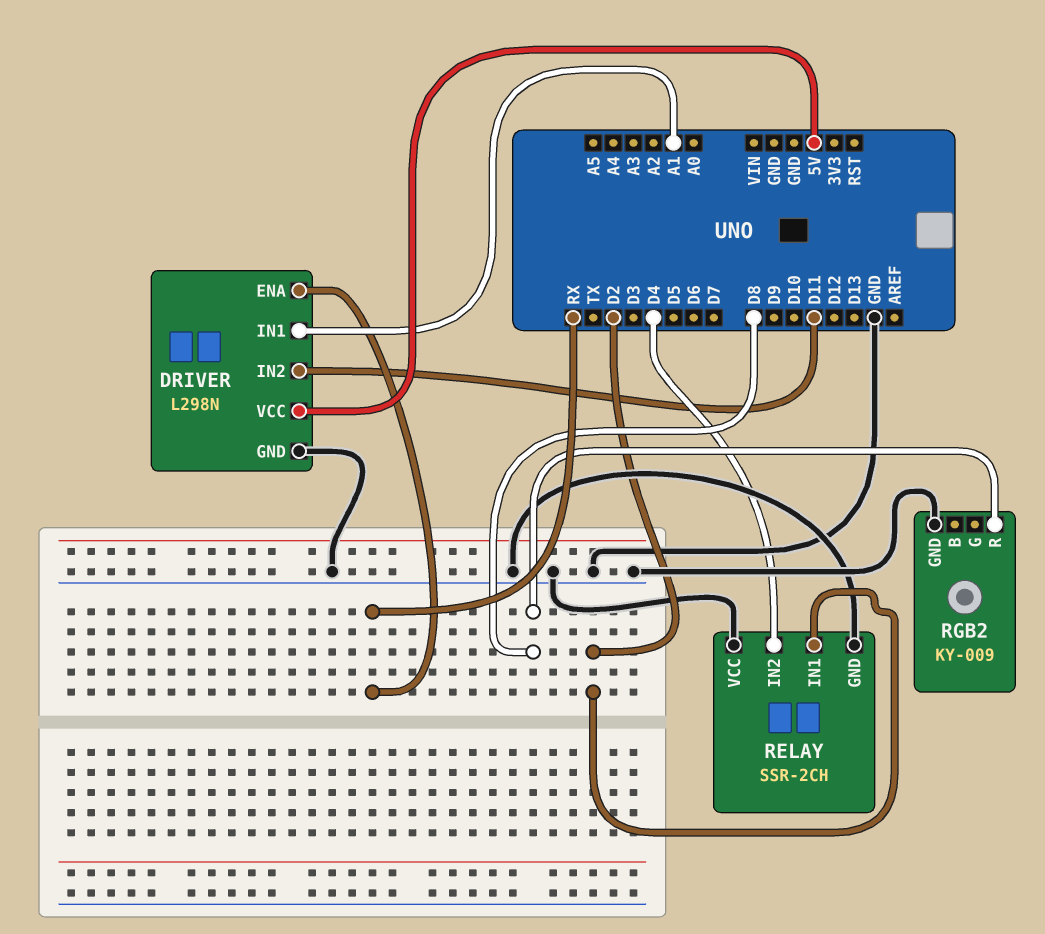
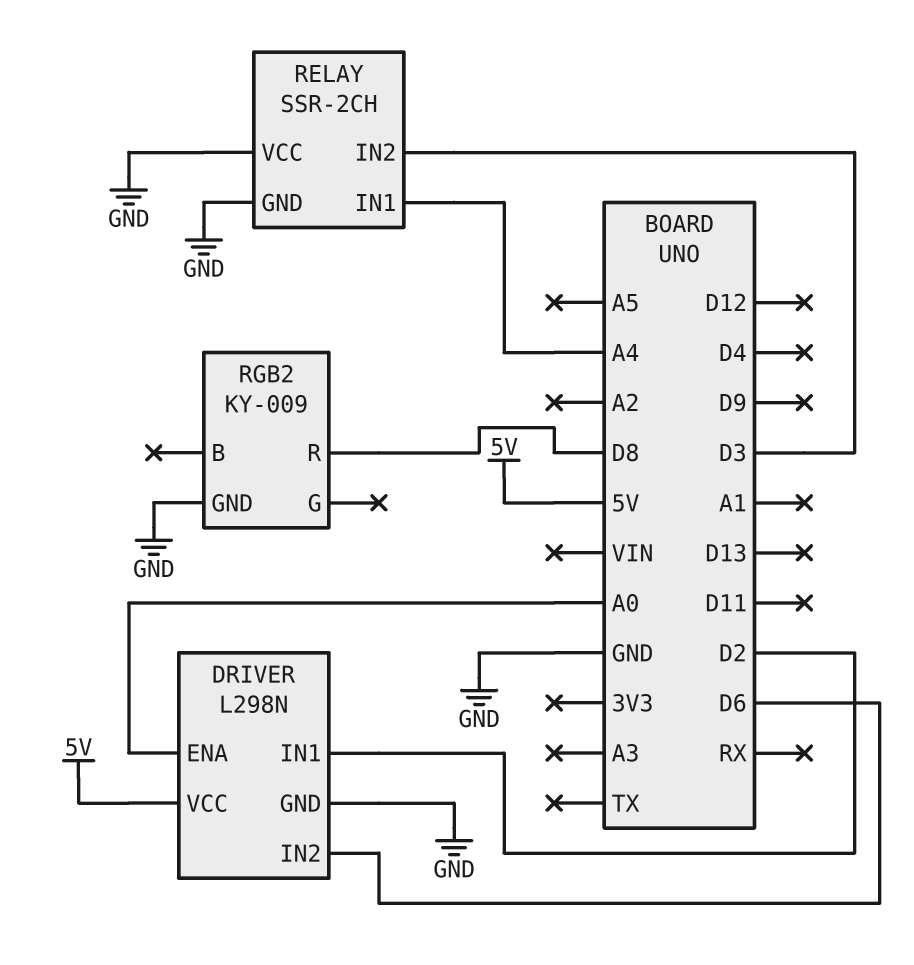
DRIVER pin ENA: RX -> A0
DRIVER pin IN1: A1 -> D2
DRIVER pin IN2: D11 -> D6
RELAY pin IN1: D2 -> A4
RELAY pin IN2: D4 -> D3

